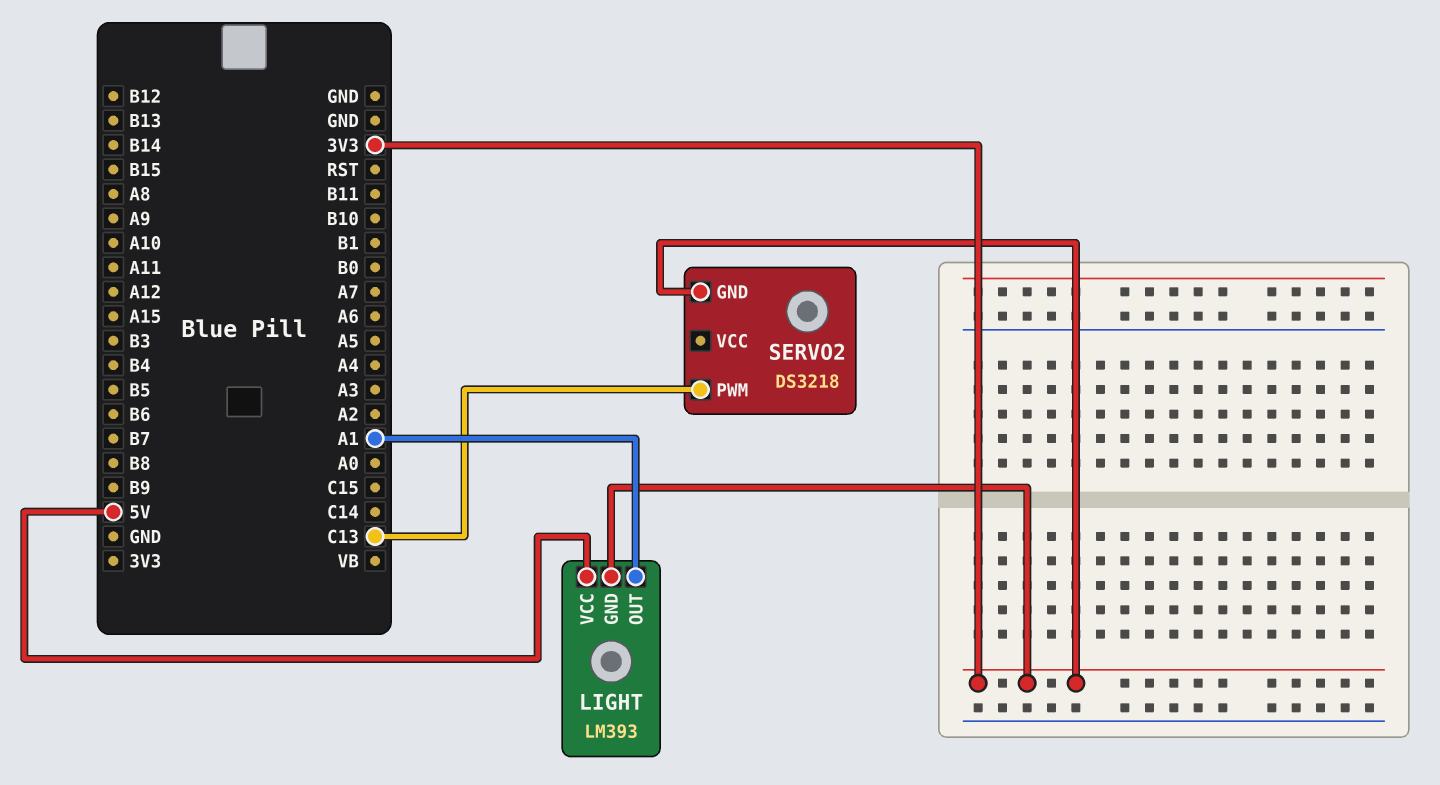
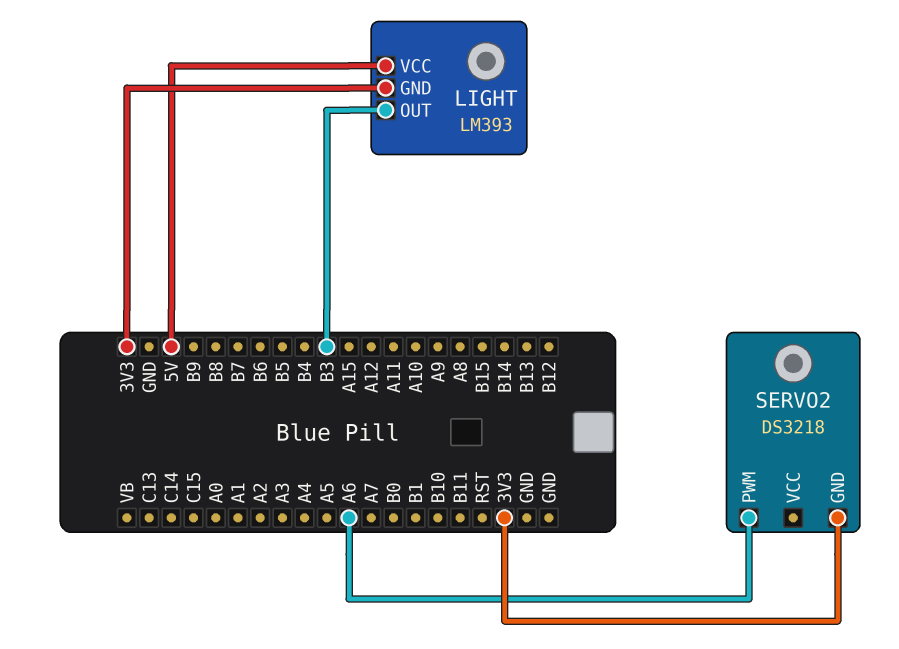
LIGHT pin OUT: A1 -> B3
SERVO2 pin PWM: C13 -> A6

